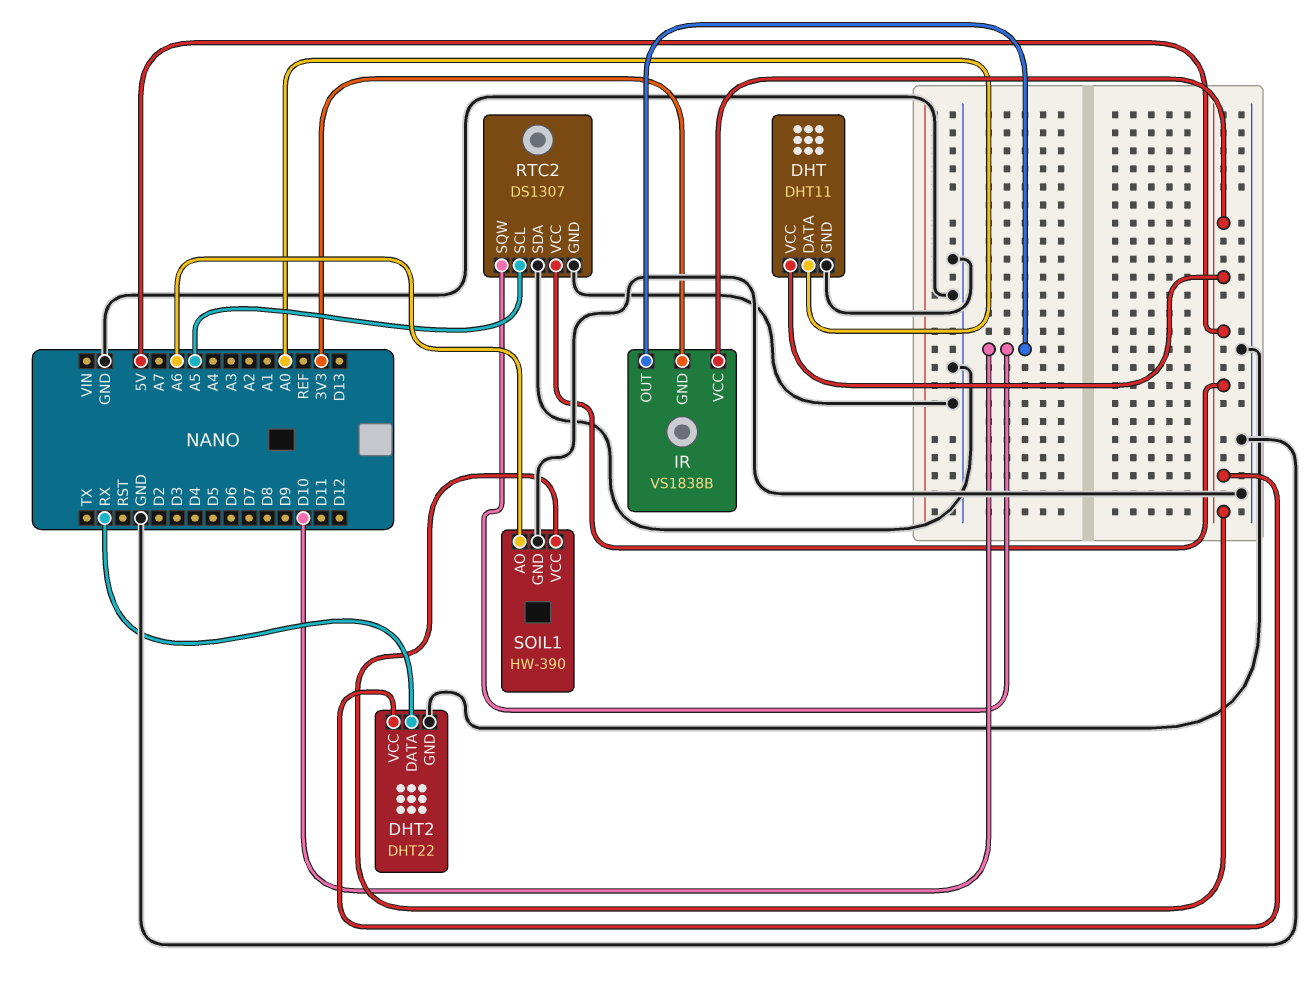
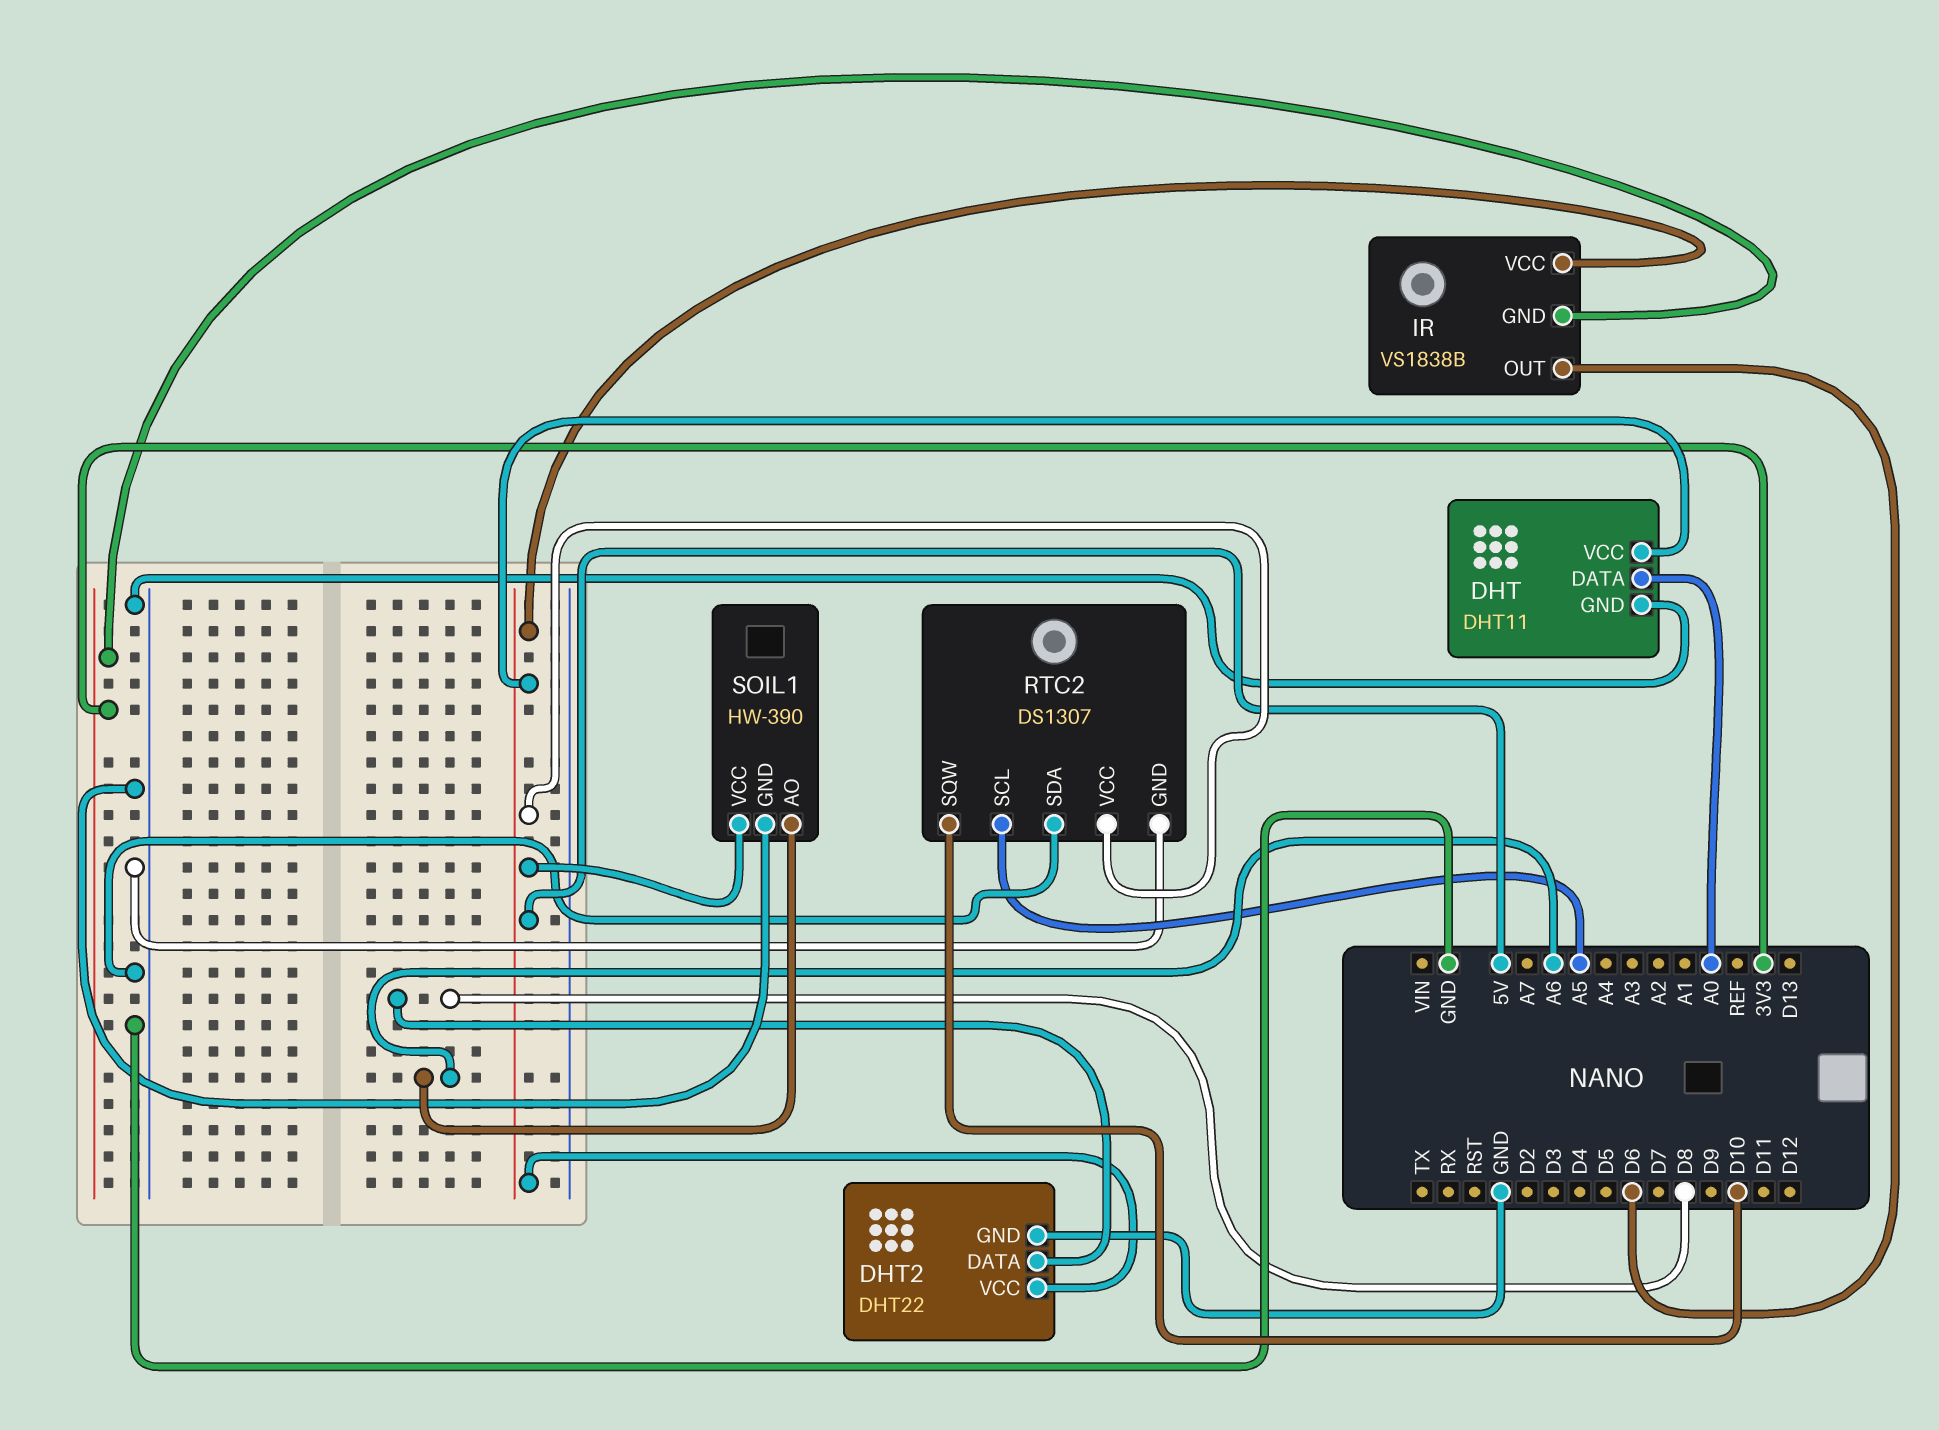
DHT2 pin DATA: RX -> D8
IR pin OUT: D10 -> D6

